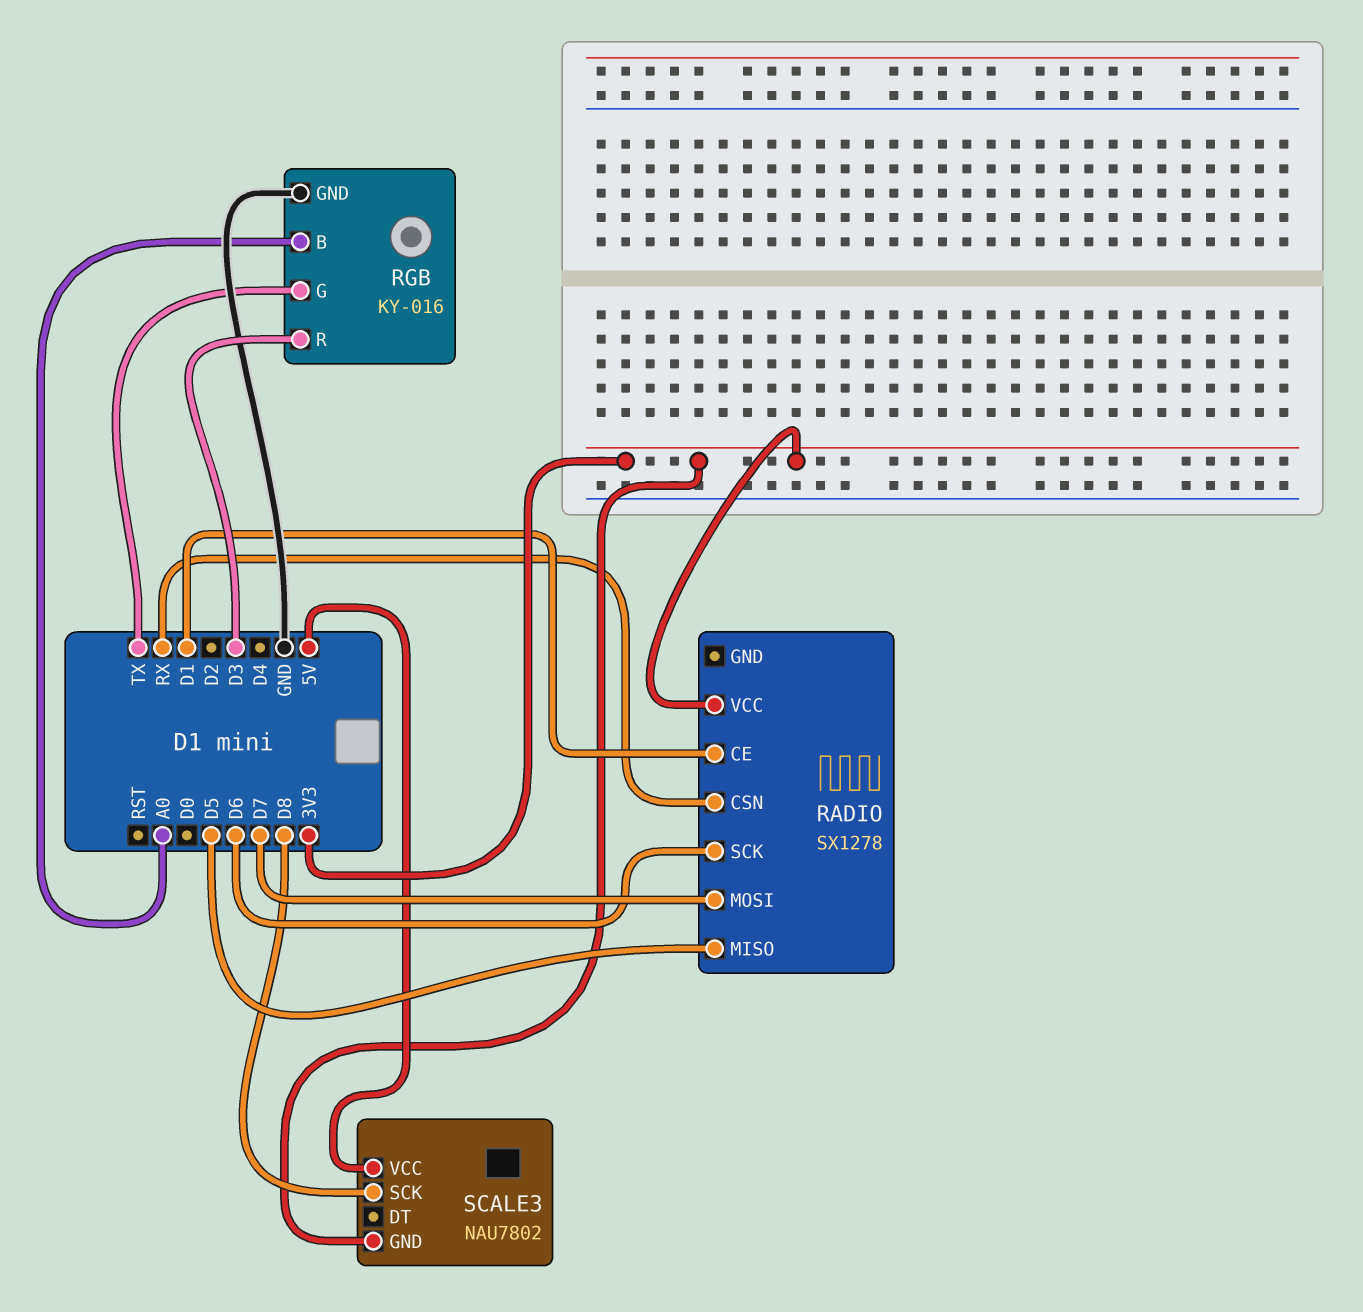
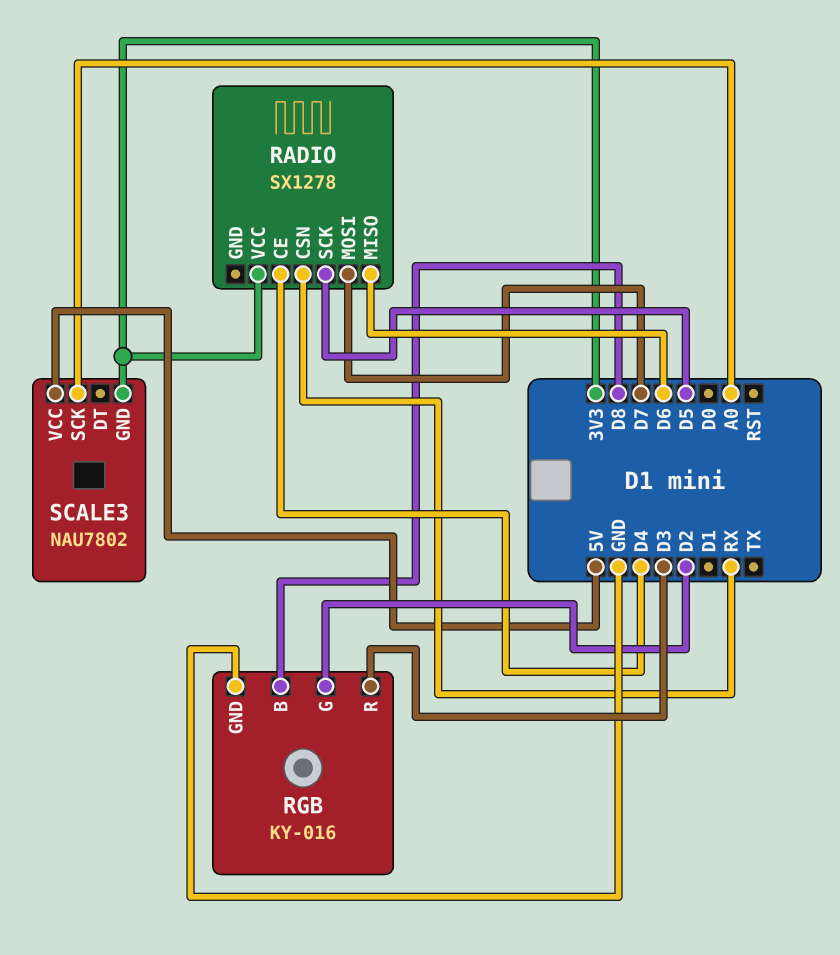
RADIO pin CE: D1 -> D4
RADIO pin MISO: D5 -> D6
RADIO pin SCK: D6 -> D5
RGB pin B: A0 -> D8
RGB pin G: TX -> D2
SCALE3 pin SCK: D8 -> A0

